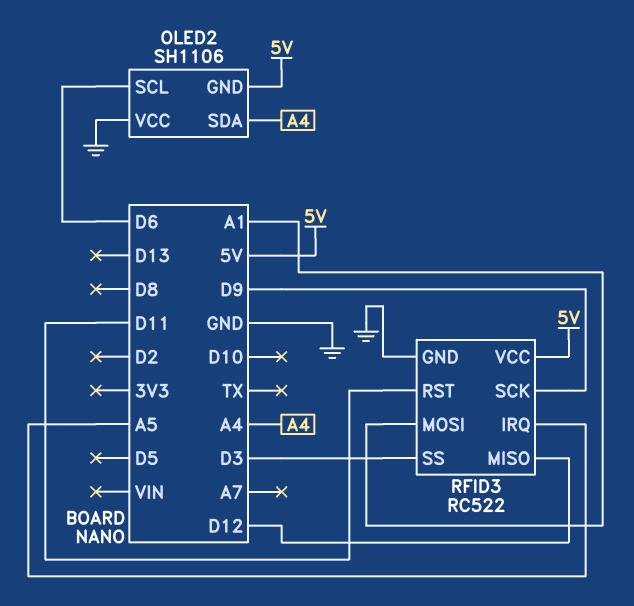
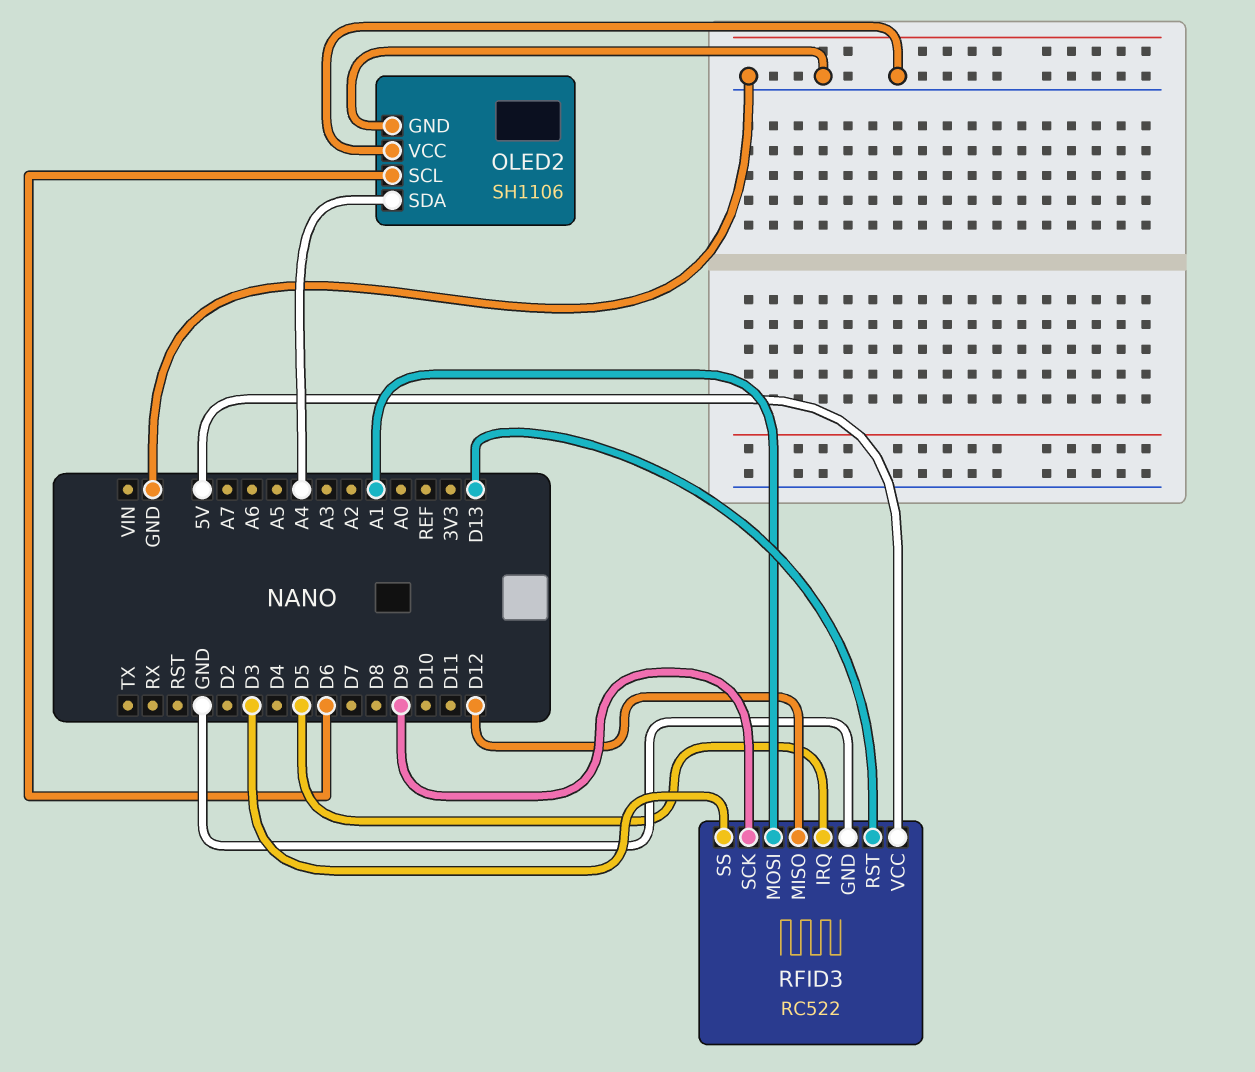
OLED2 pin GND: 5V -> GND
RFID3 pin IRQ: A5 -> D5
RFID3 pin RST: D11 -> D13

